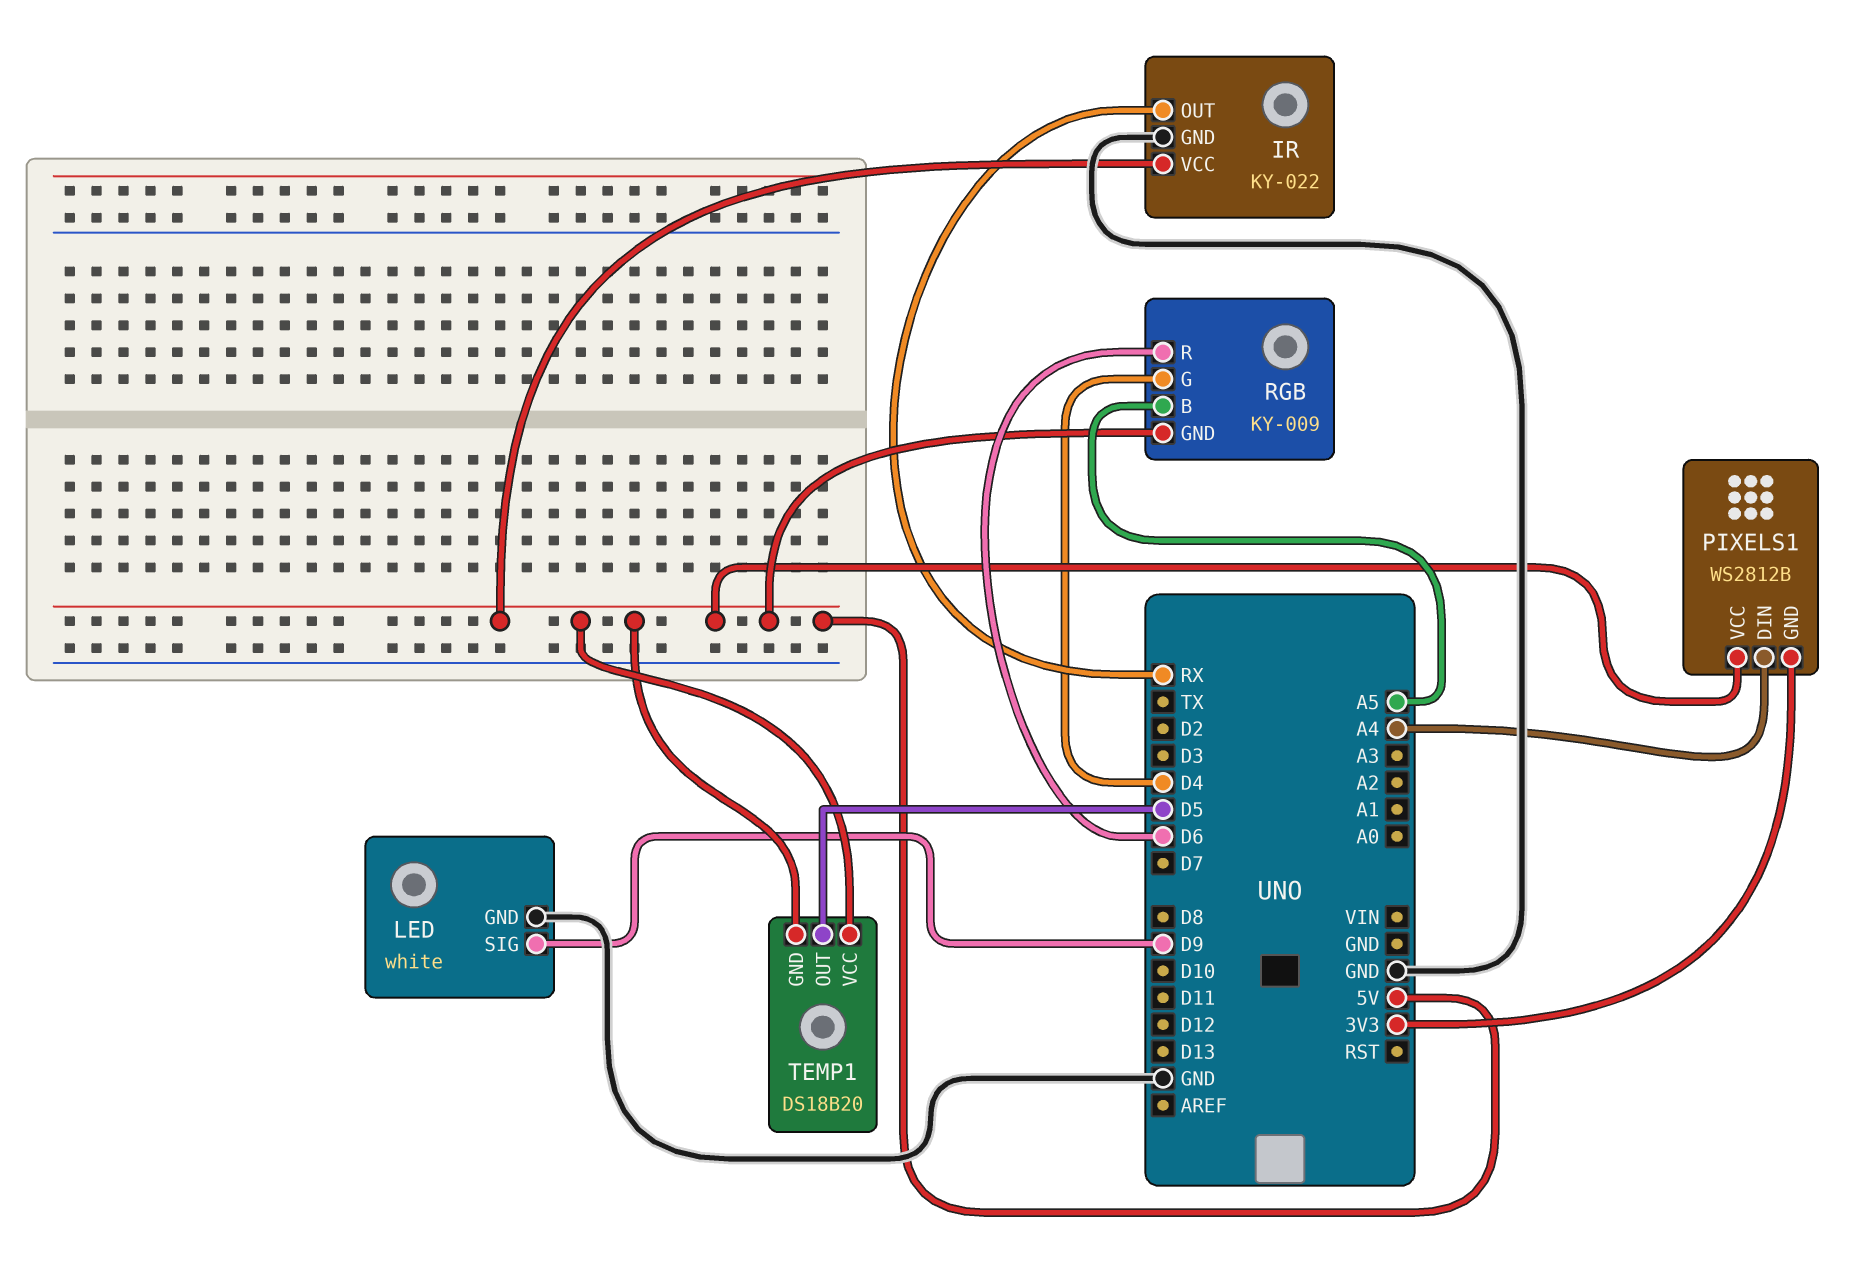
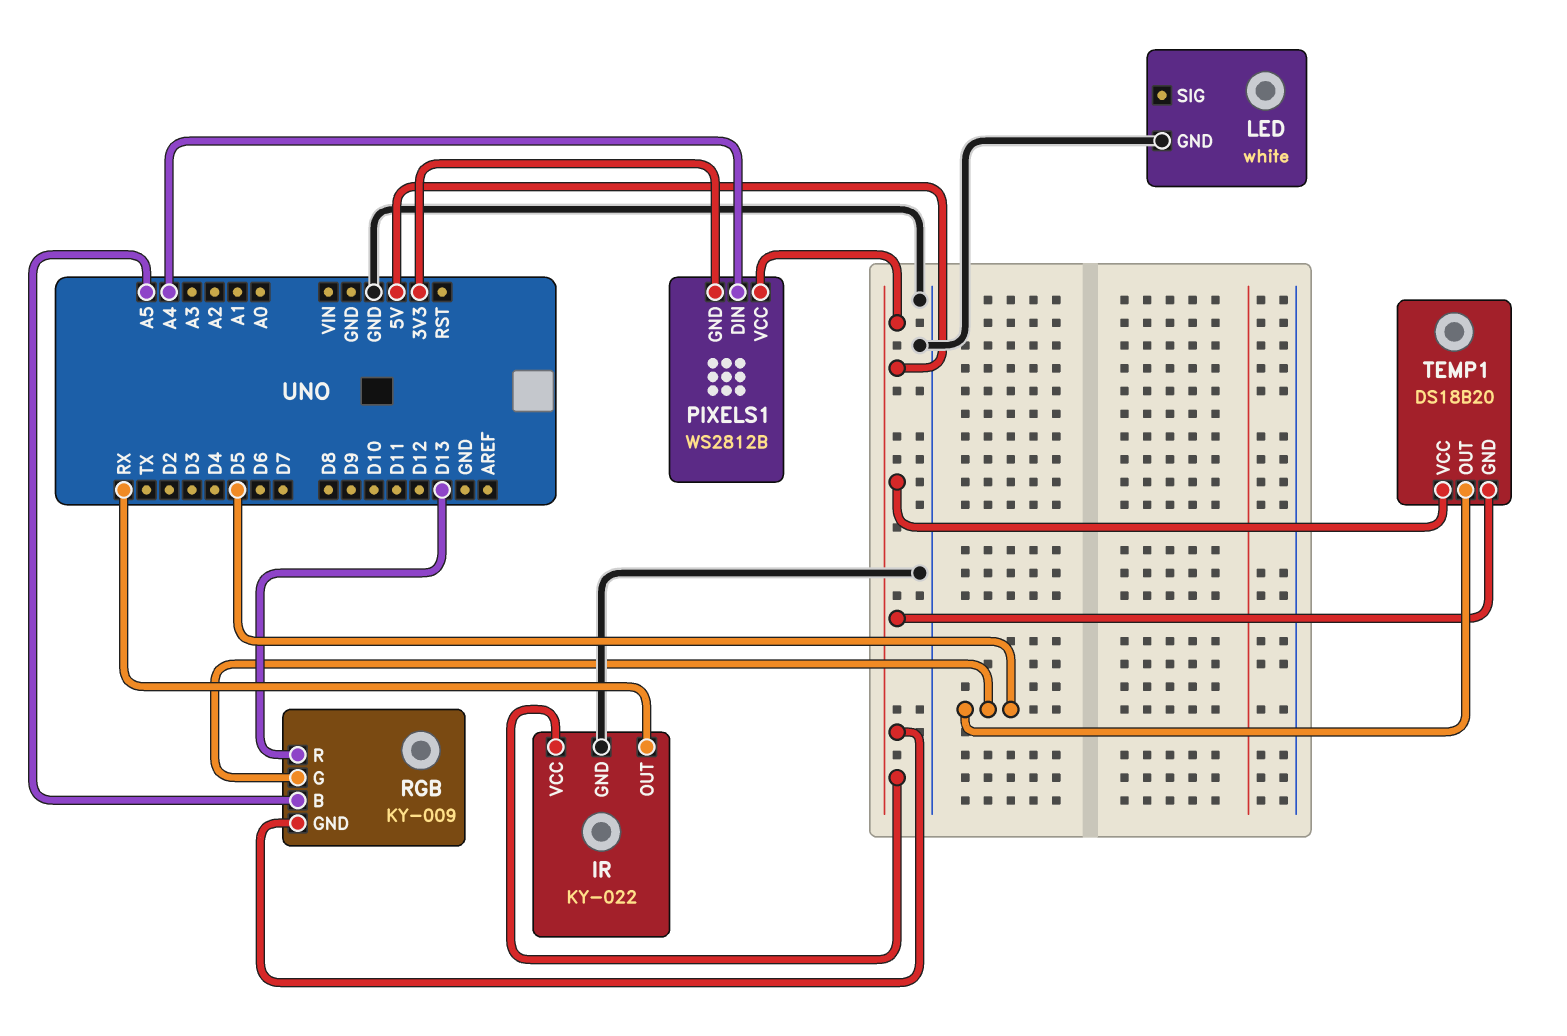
LED pin SIG: D9 -> none
RGB pin G: D4 -> D5
RGB pin R: D6 -> D13

